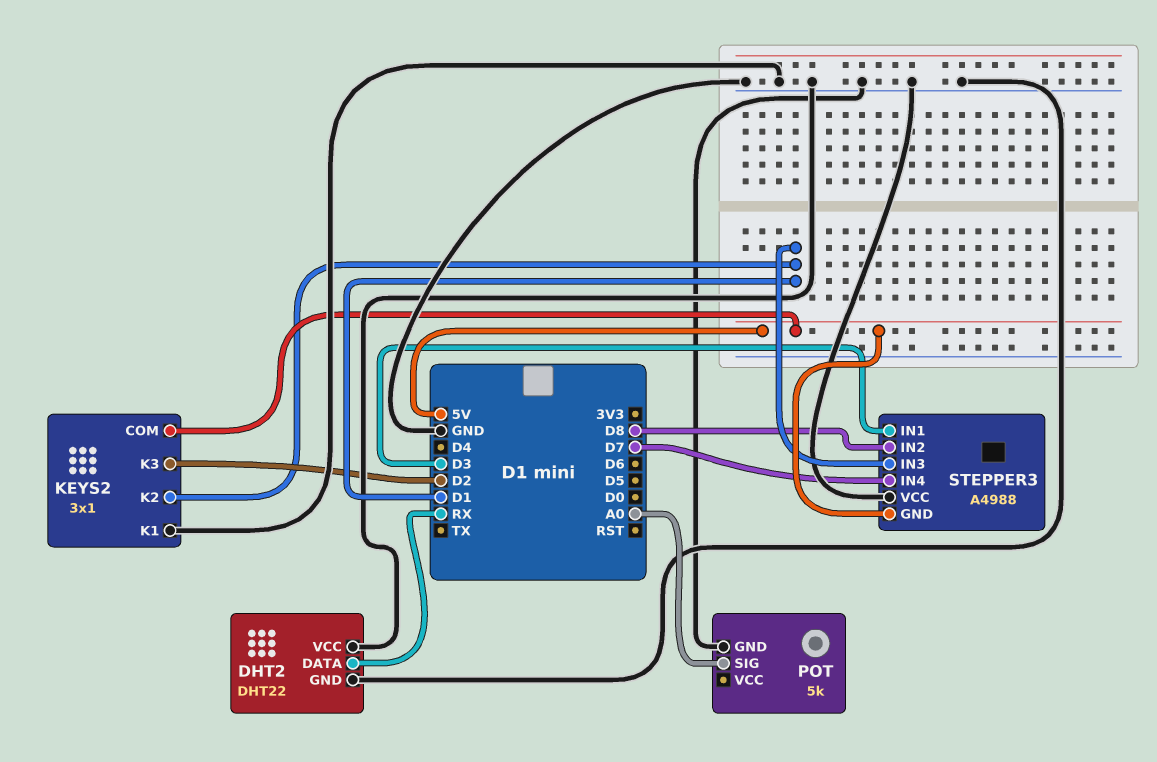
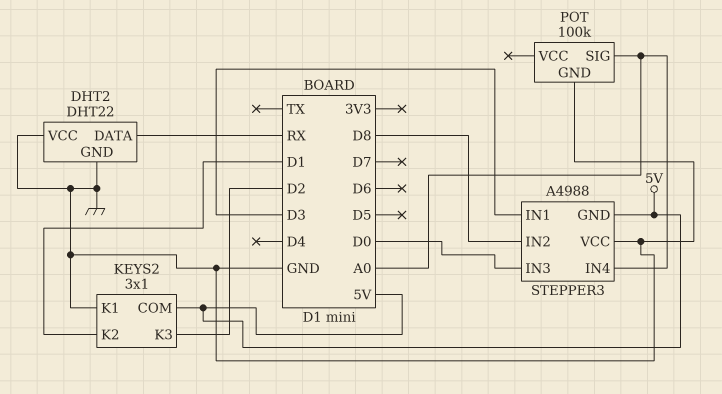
POT: 5k -> 100k
STEPPER3 pin IN3: D1 -> D0
STEPPER3 pin IN4: D7 -> A0

